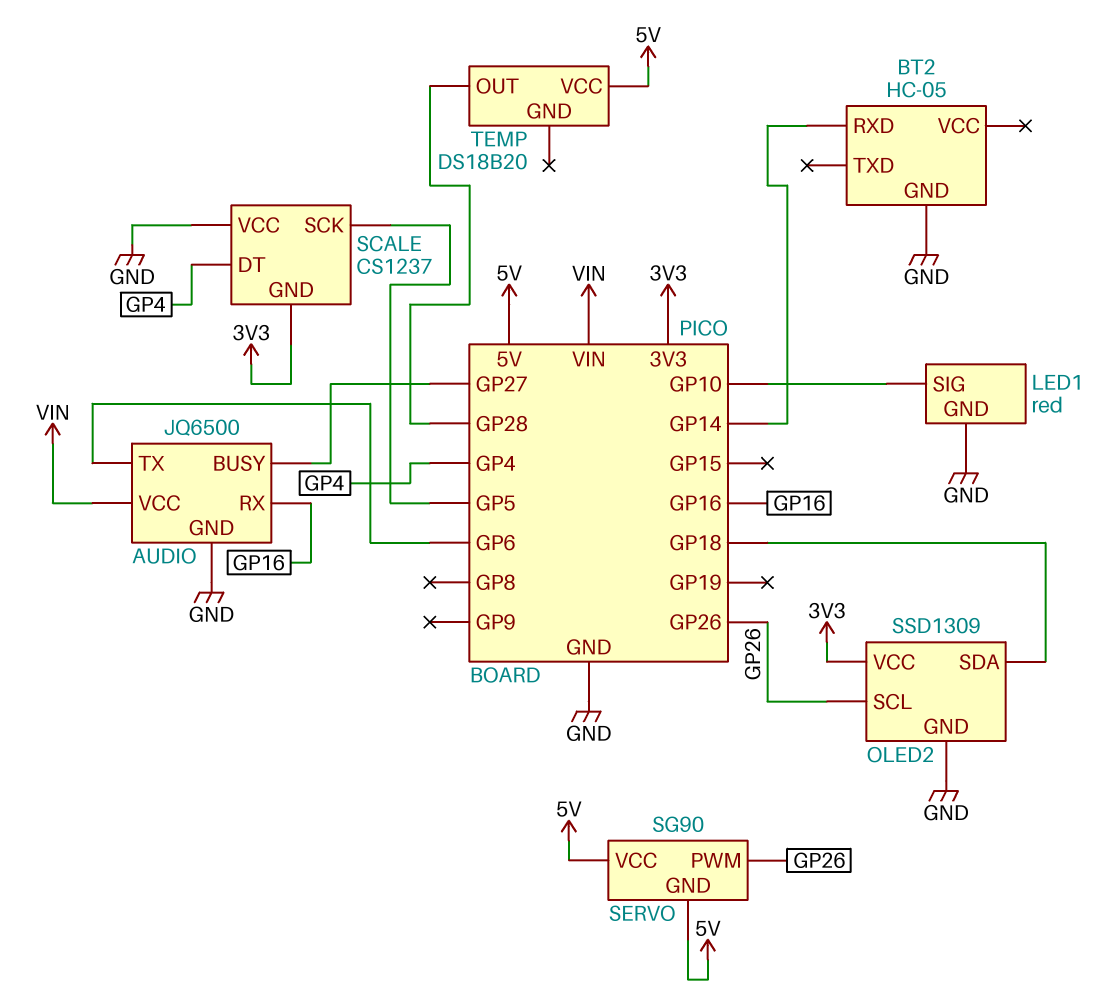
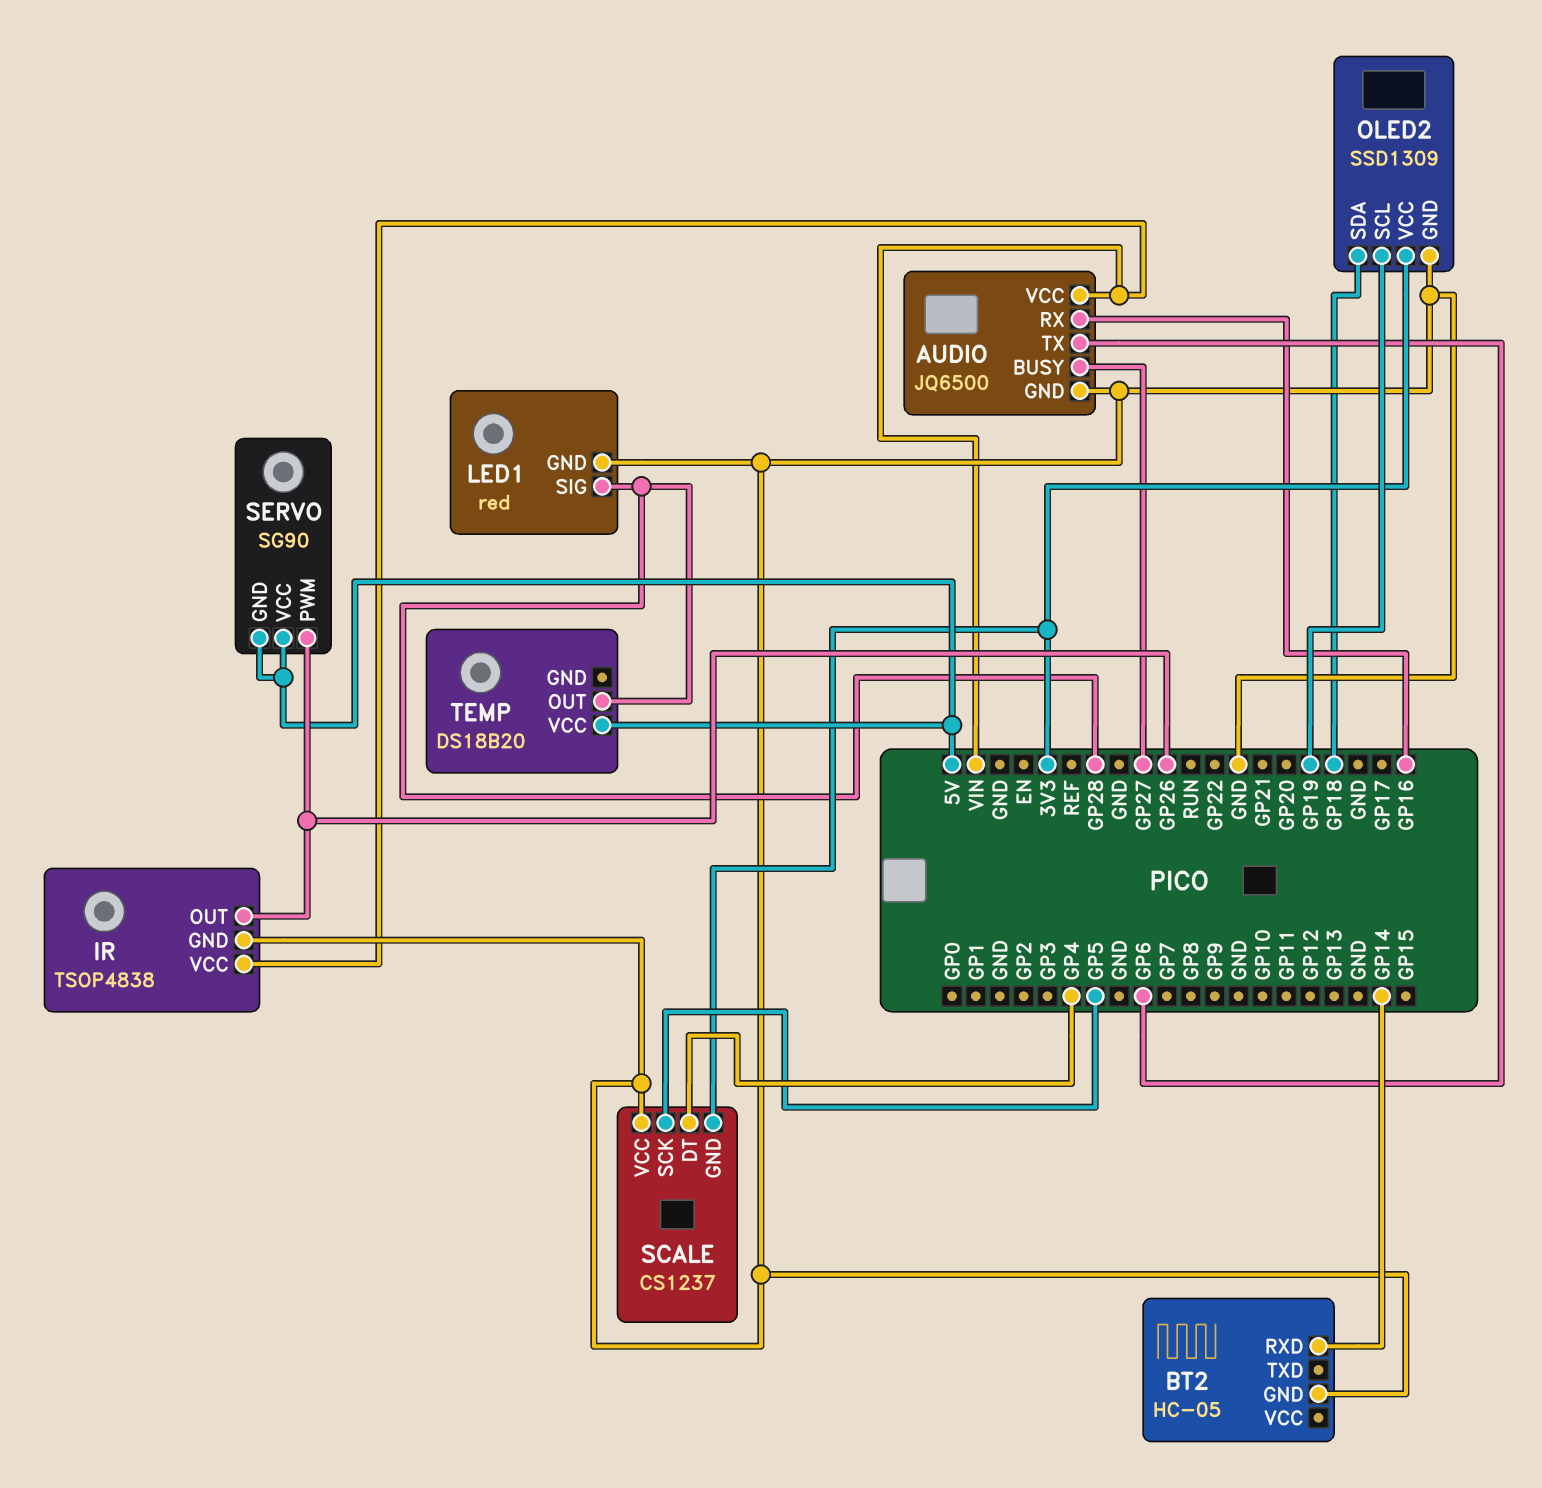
IR: none -> TSOP4838
IR pin GND: none -> GND
IR pin OUT: none -> GP26
IR pin VCC: none -> VIN
LED1 pin SIG: GP10 -> GP28
OLED2 pin SCL: GP26 -> GP19

